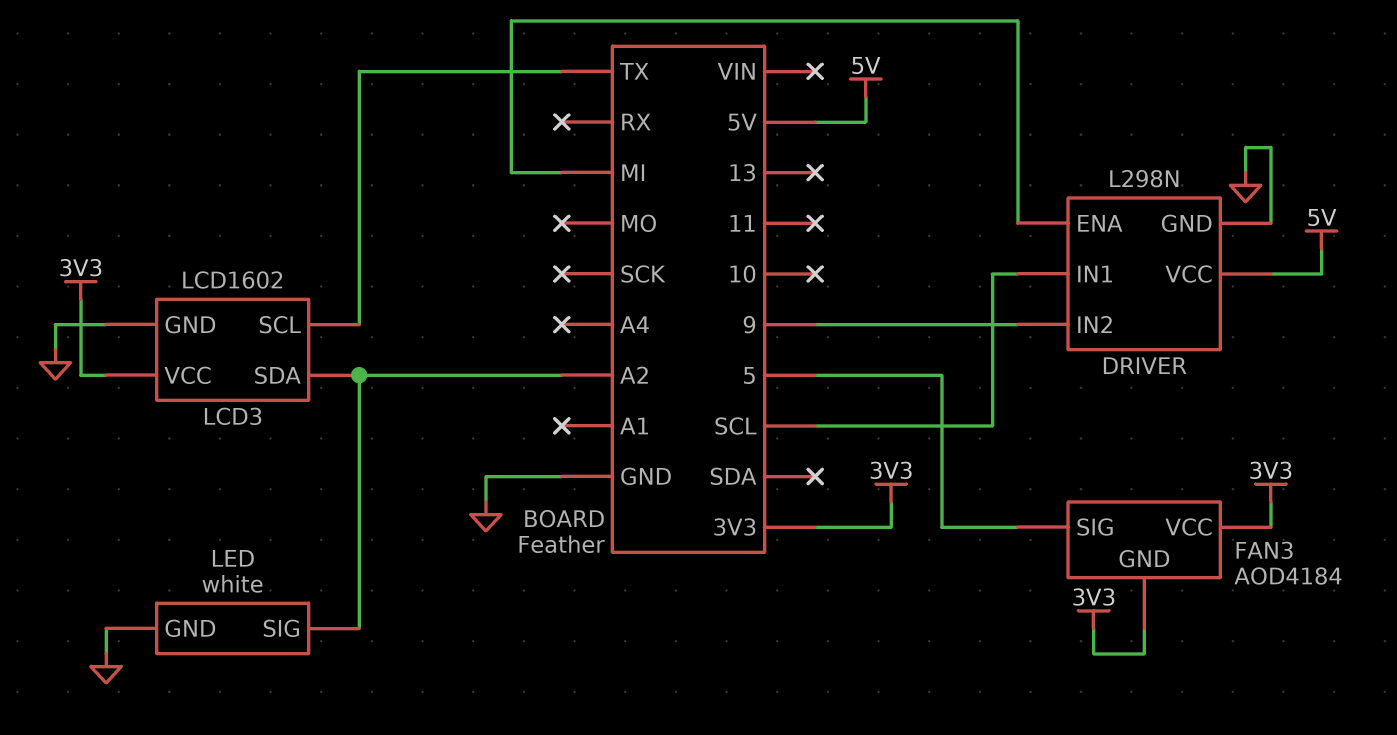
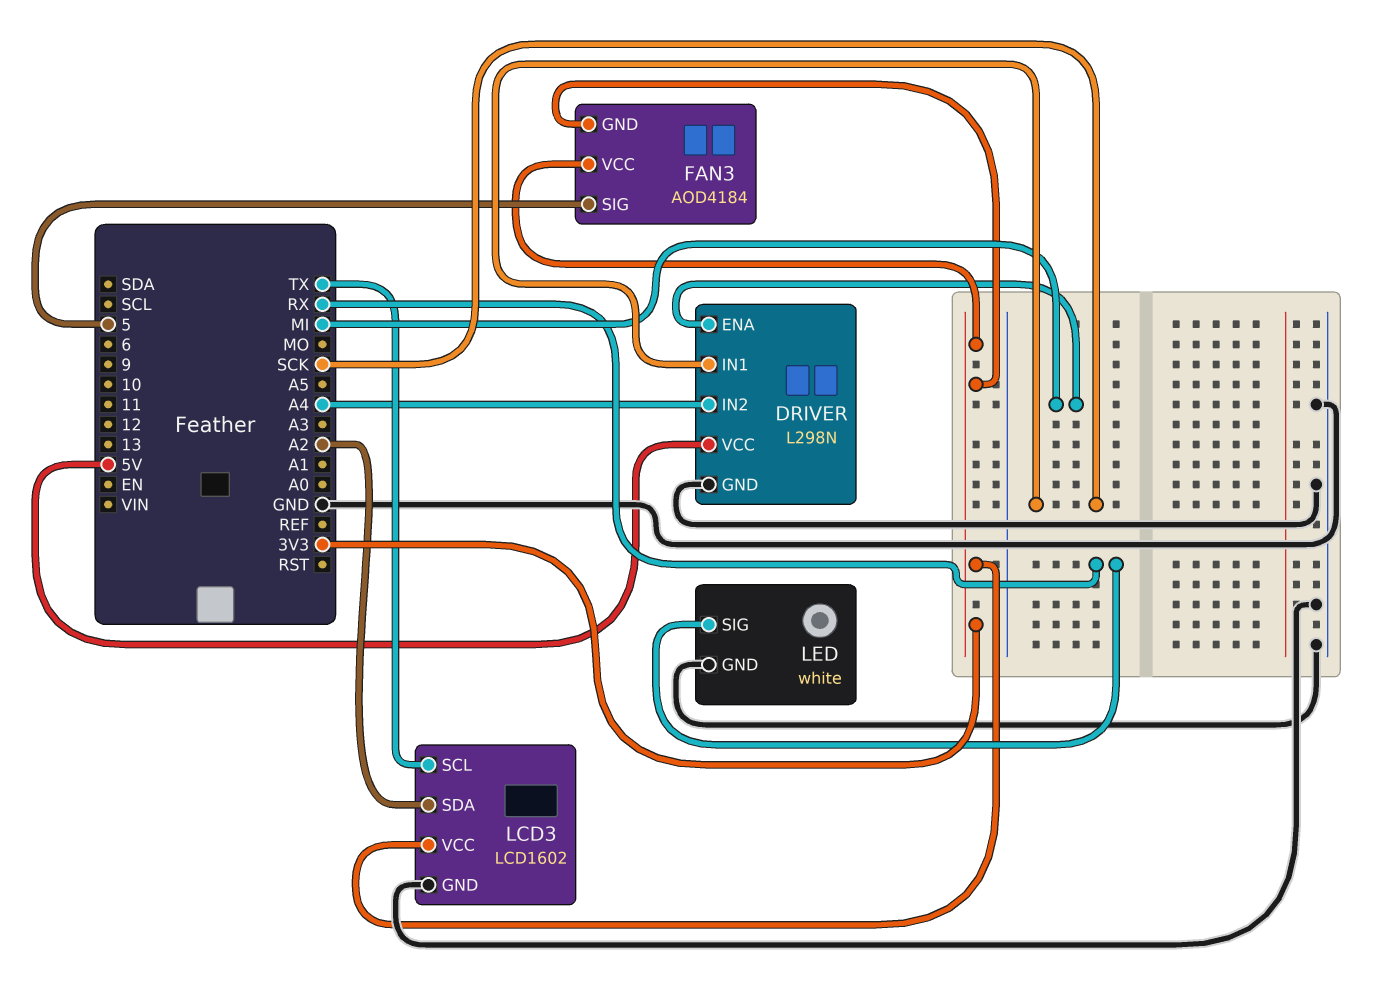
DRIVER pin IN1: SCL -> SCK
DRIVER pin IN2: 9 -> A4
LED pin SIG: A2 -> RX

